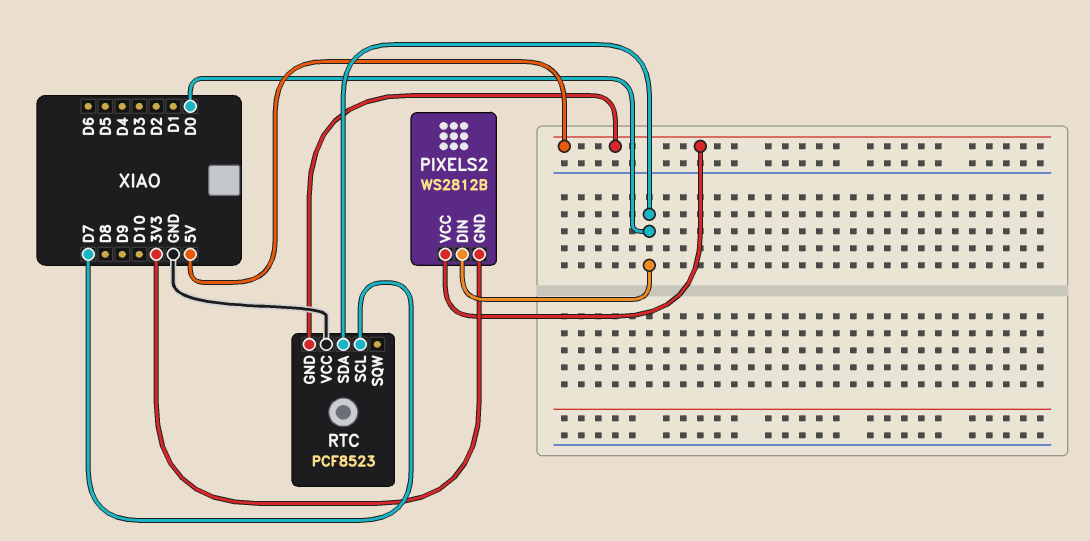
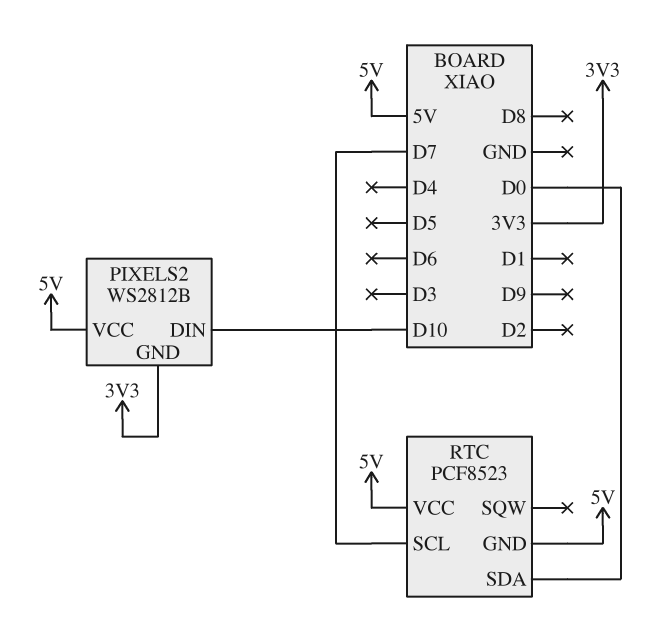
PIXELS2 pin DIN: D0 -> D10
RTC pin VCC: GND -> 5V

